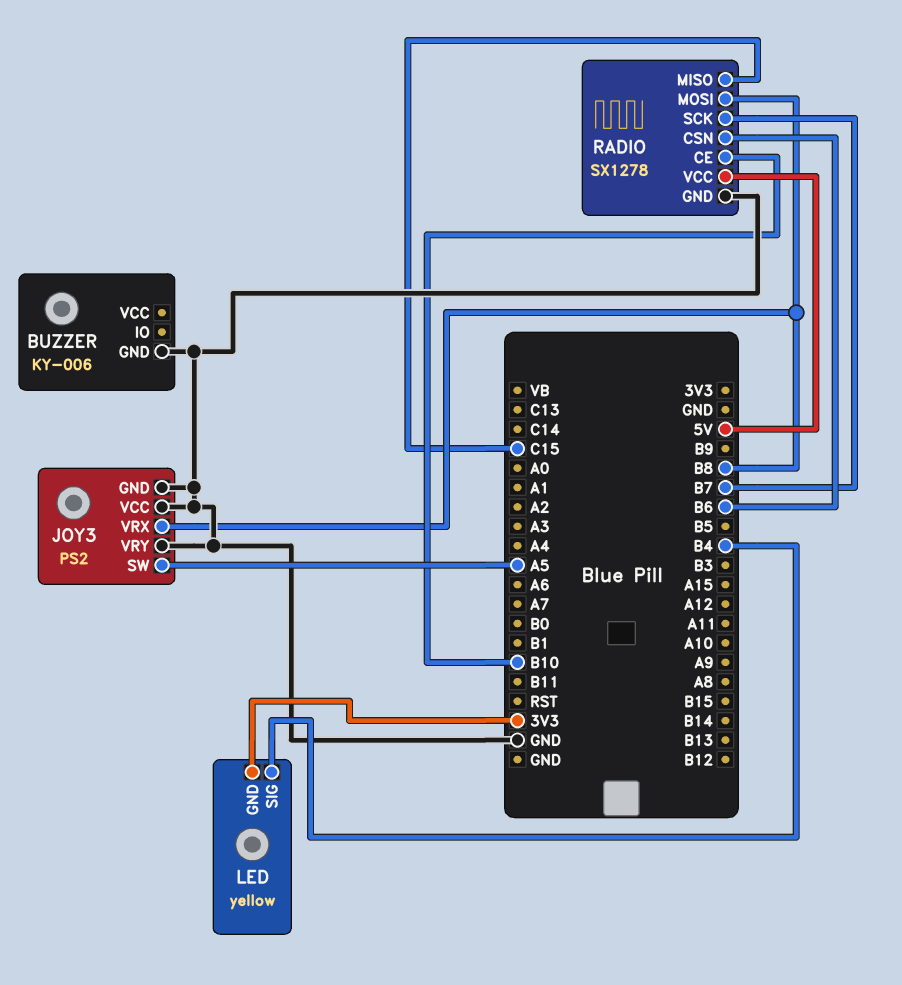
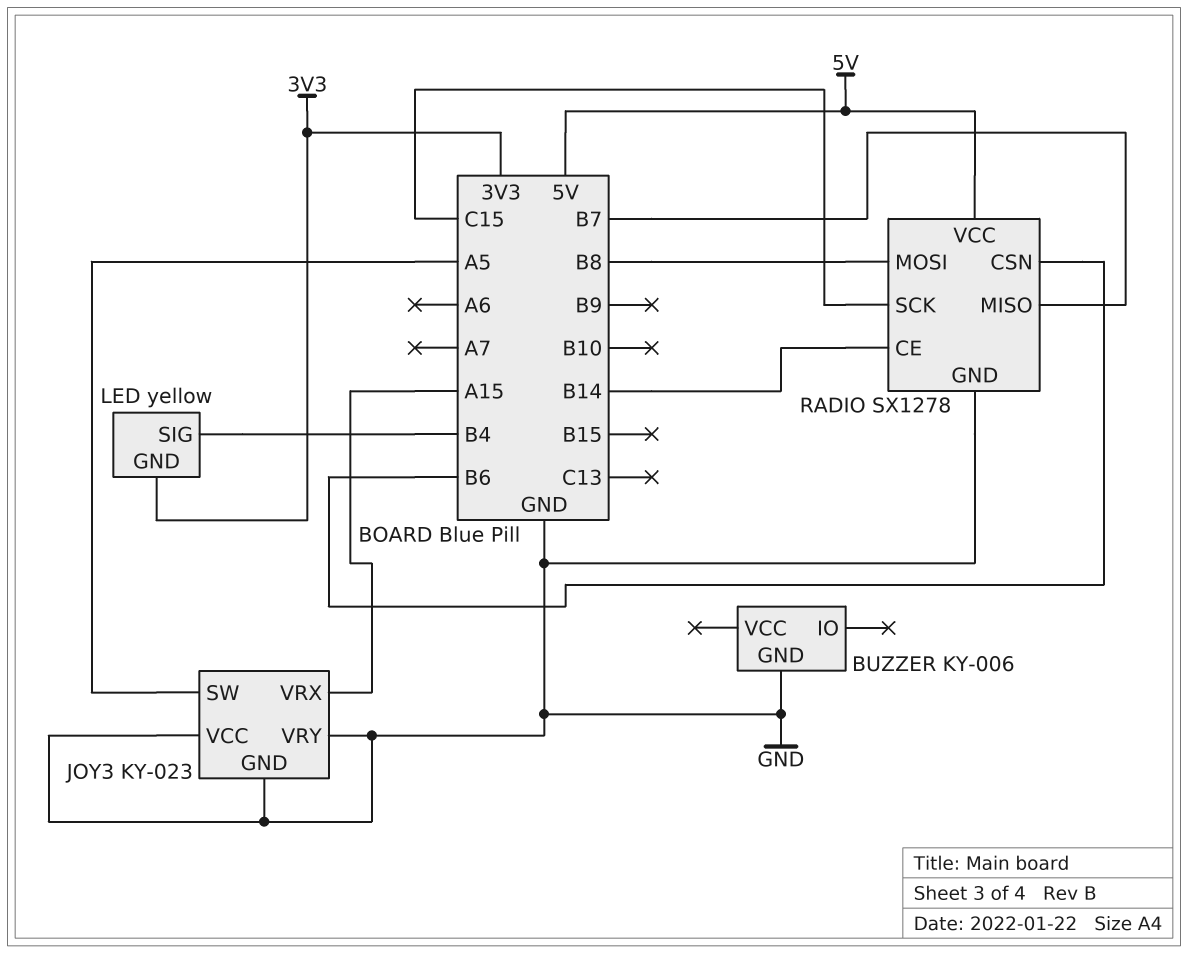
JOY3: PS2 -> KY-023
JOY3 pin VRX: B8 -> A15
RADIO pin CE: B10 -> B14
RADIO pin MISO: C15 -> B7
RADIO pin SCK: B7 -> C15

